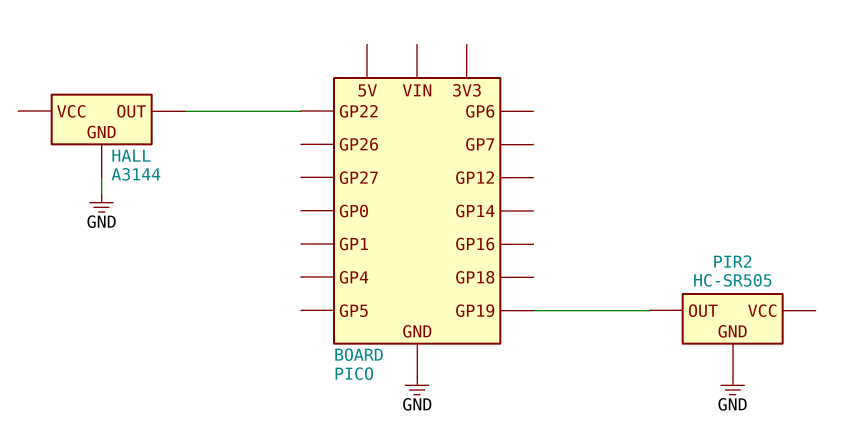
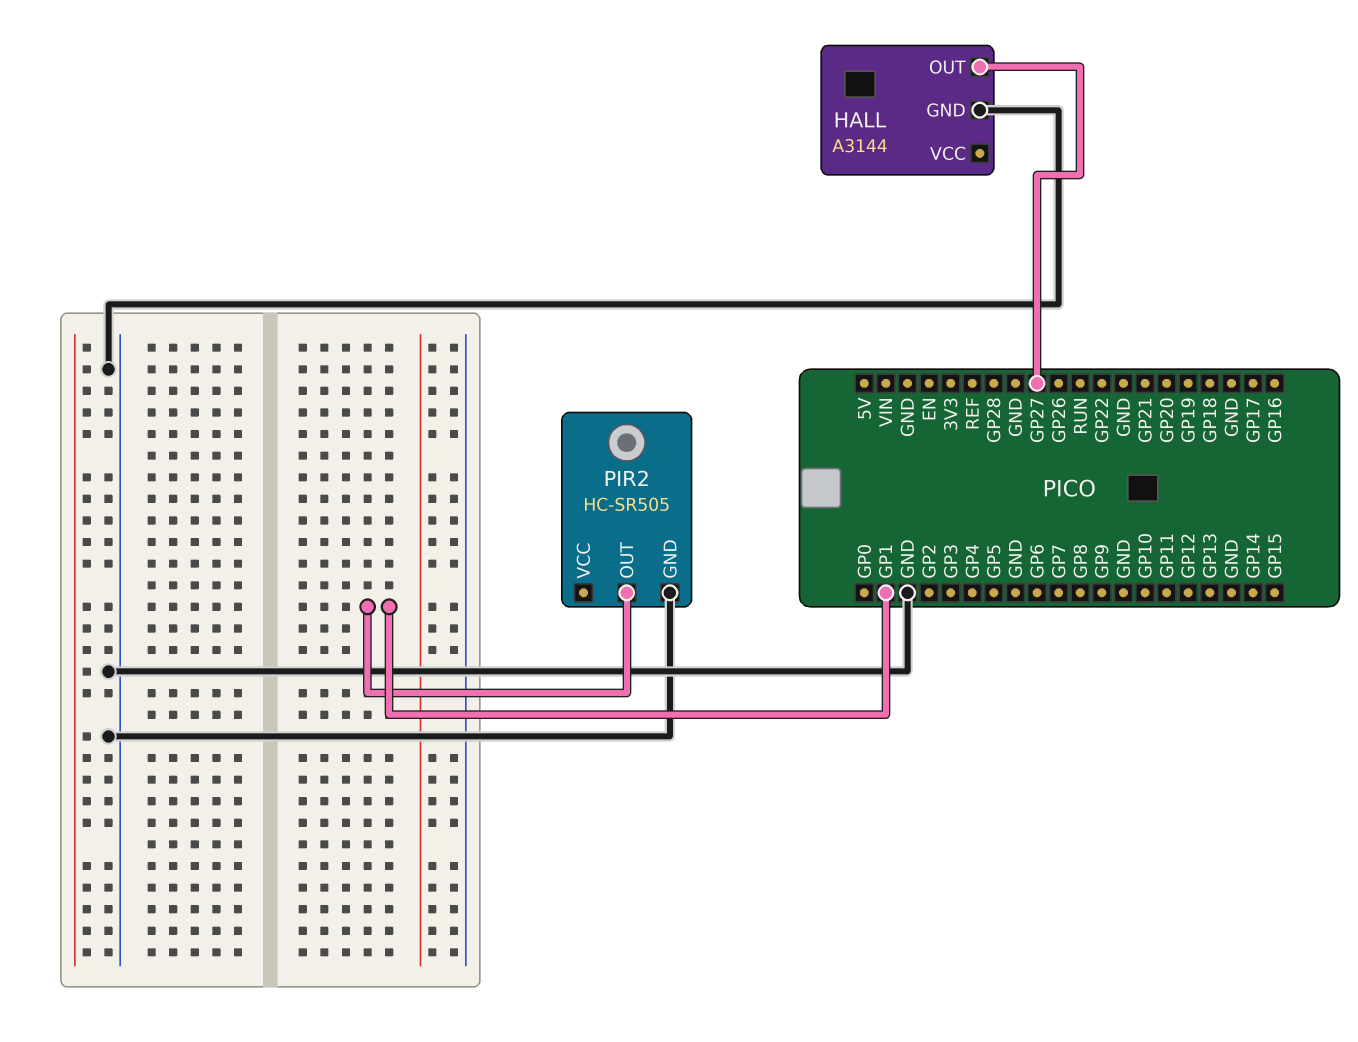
HALL pin OUT: GP22 -> GP27
PIR2 pin OUT: GP19 -> GP1

